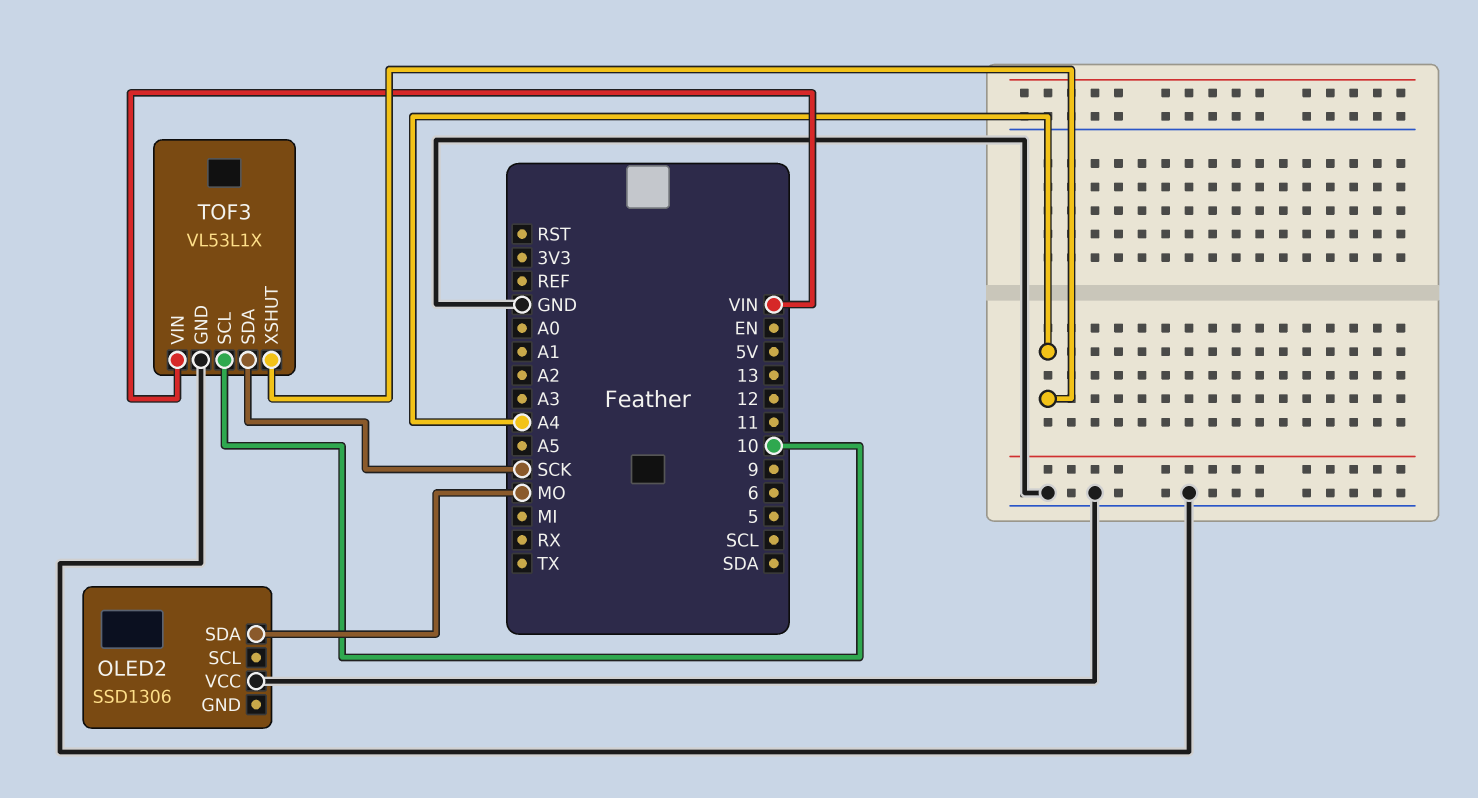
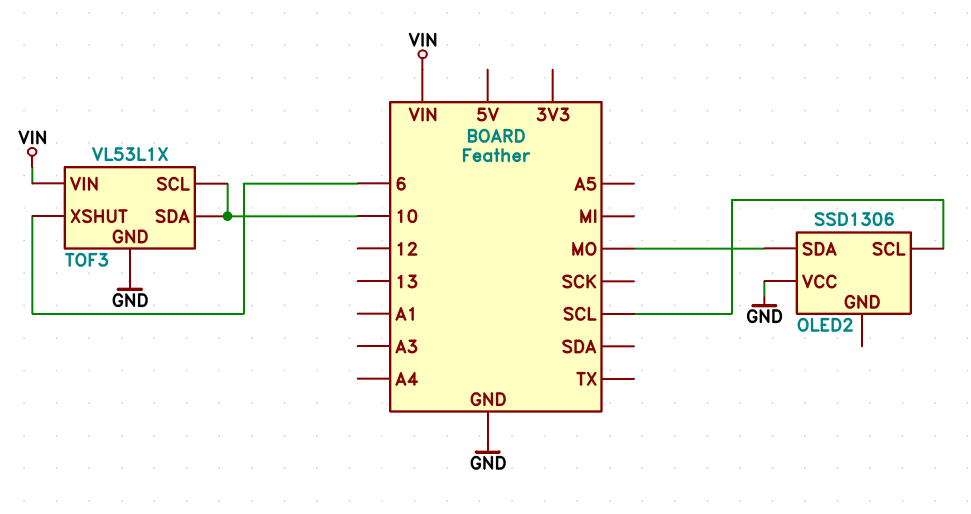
OLED2 pin SCL: none -> SCL
TOF3 pin SDA: SCK -> 10
TOF3 pin XSHUT: A4 -> 6

